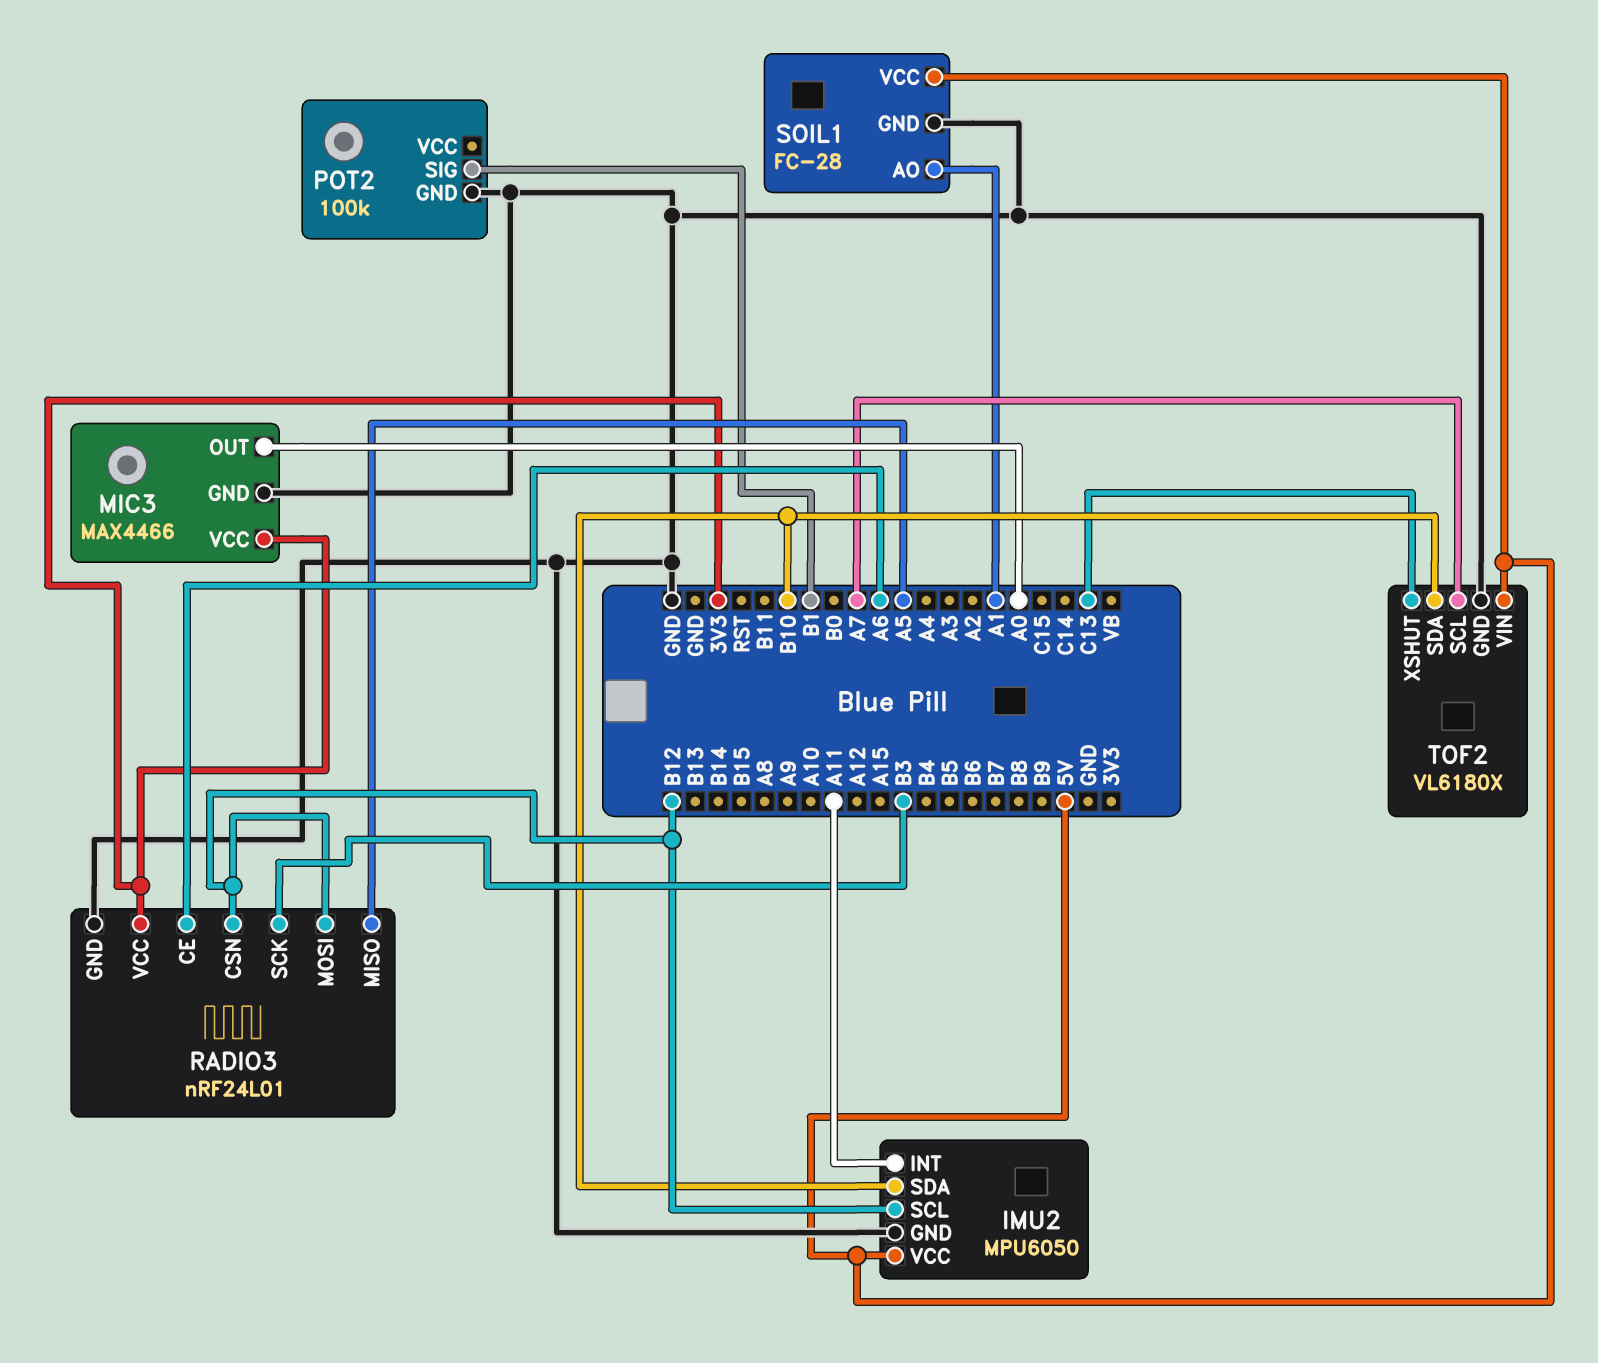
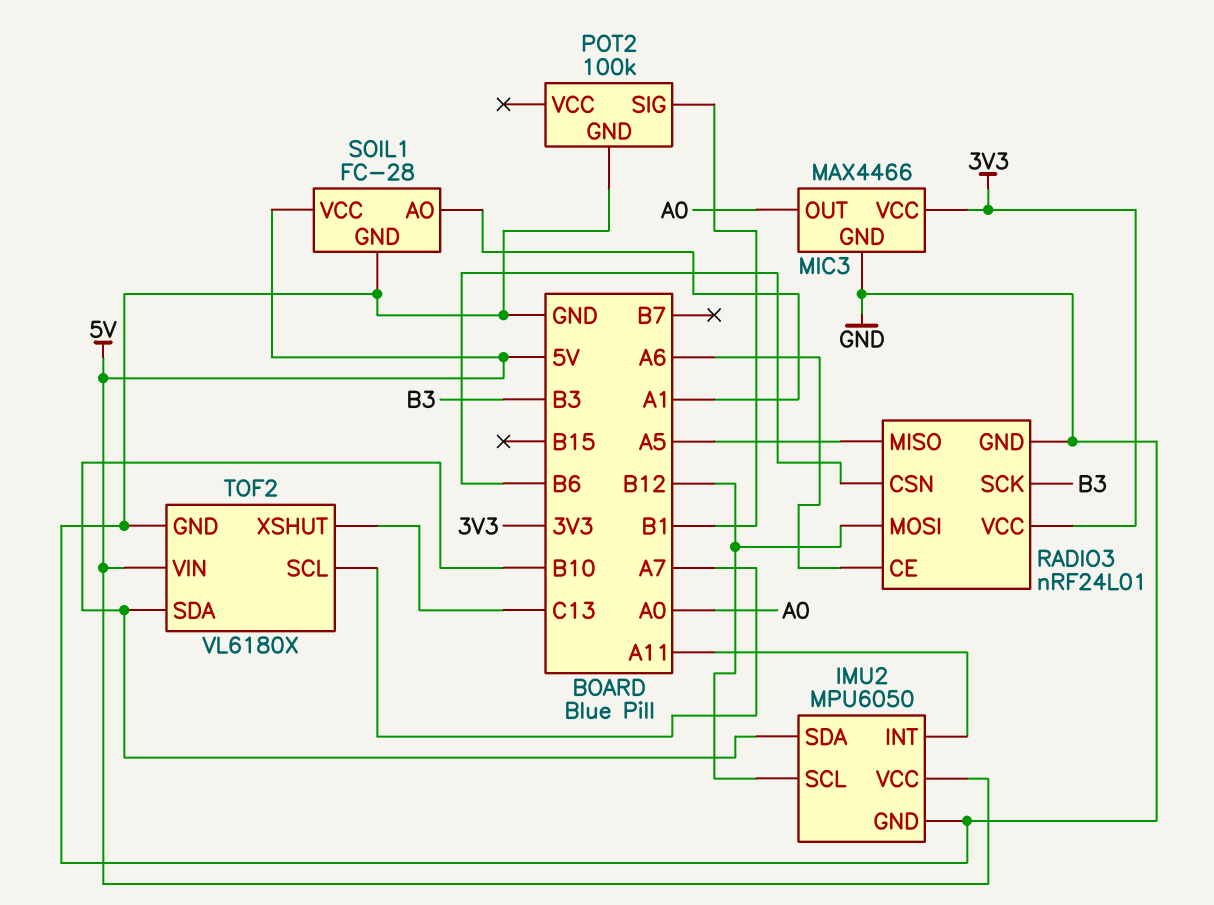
RADIO3 pin CSN: B12 -> B6

